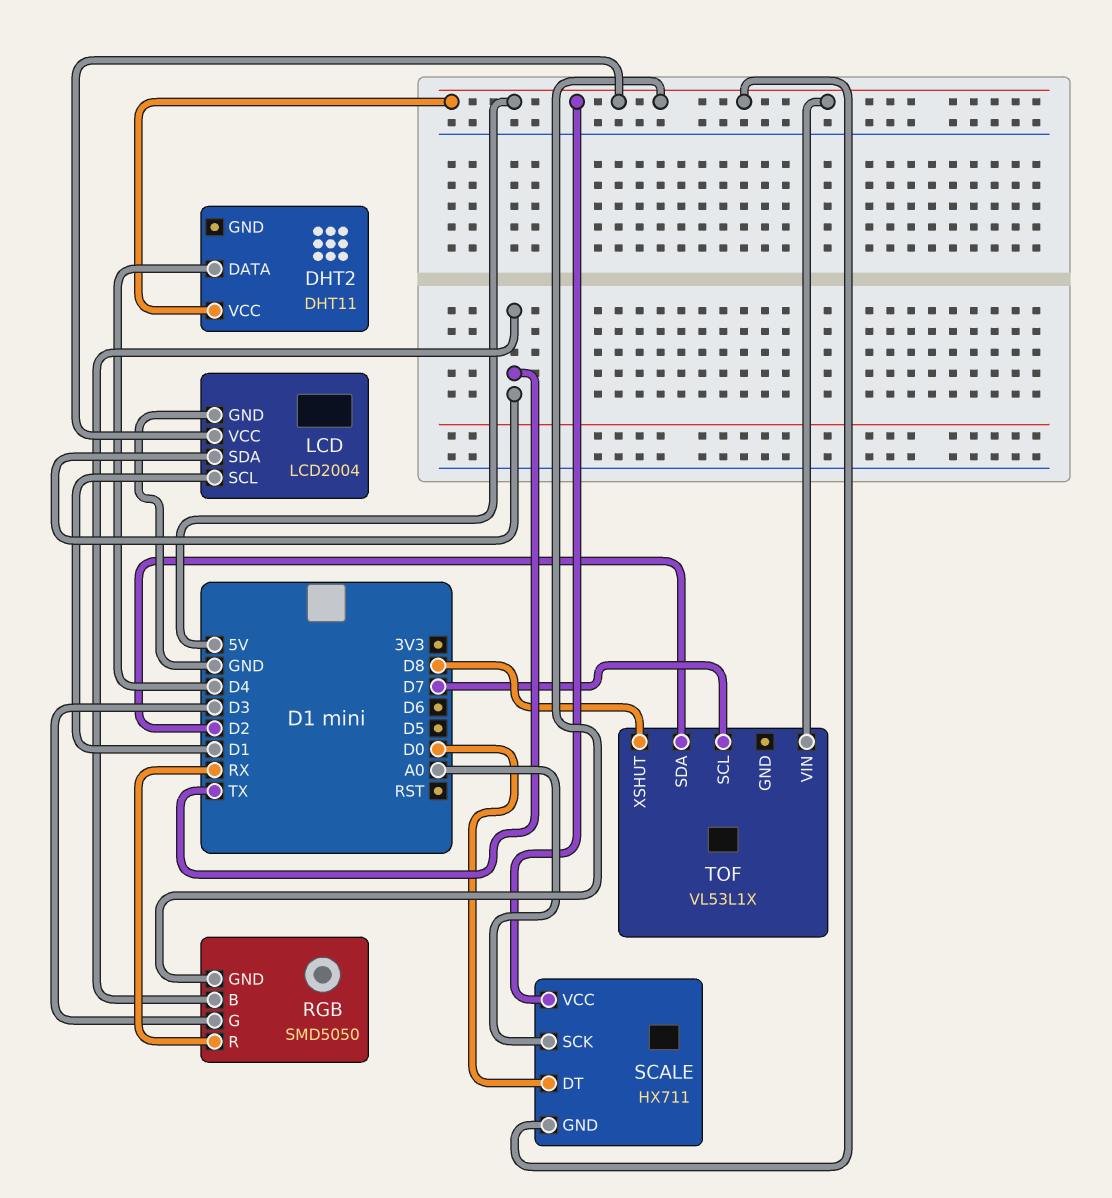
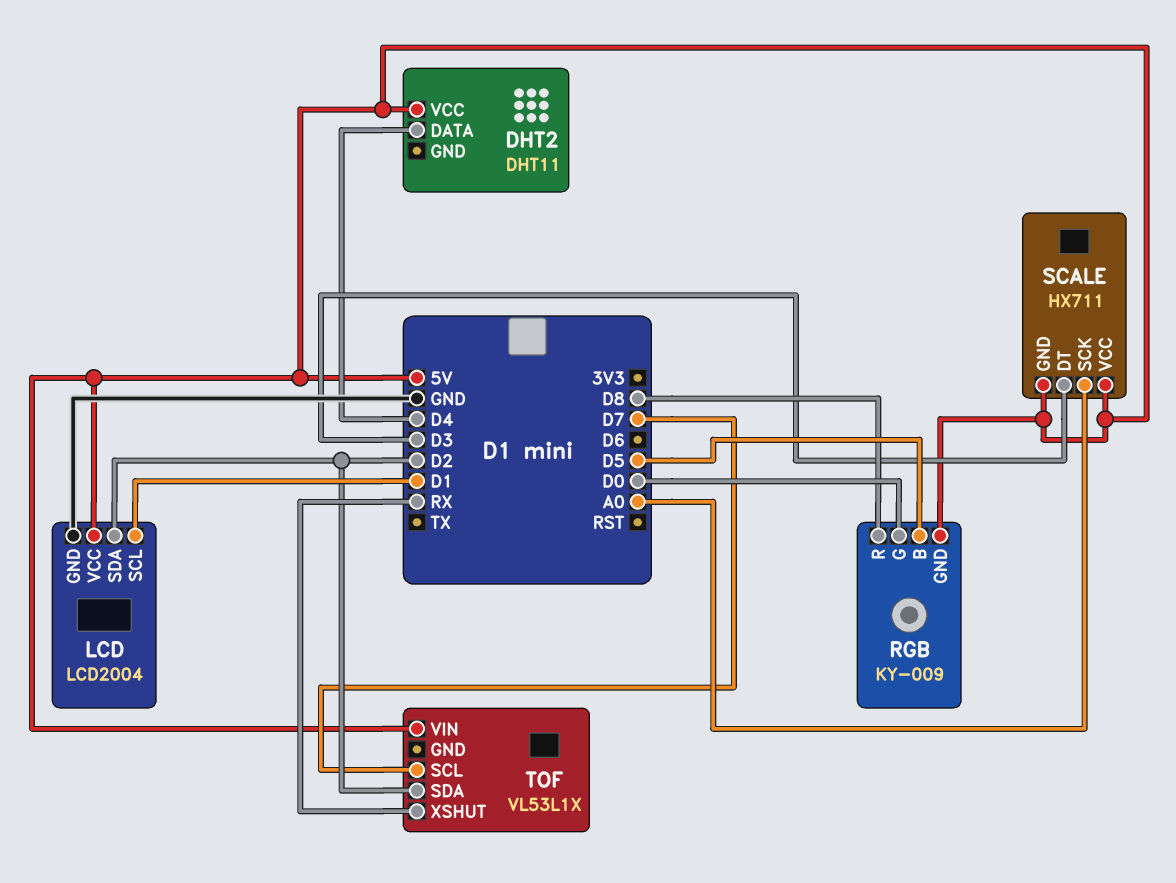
LCD pin SDA: TX -> D2
RGB: SMD5050 -> KY-009
RGB pin B: TX -> D5
RGB pin G: D3 -> D0
RGB pin R: RX -> D8
SCALE pin DT: D0 -> D3
TOF pin XSHUT: D8 -> RX

